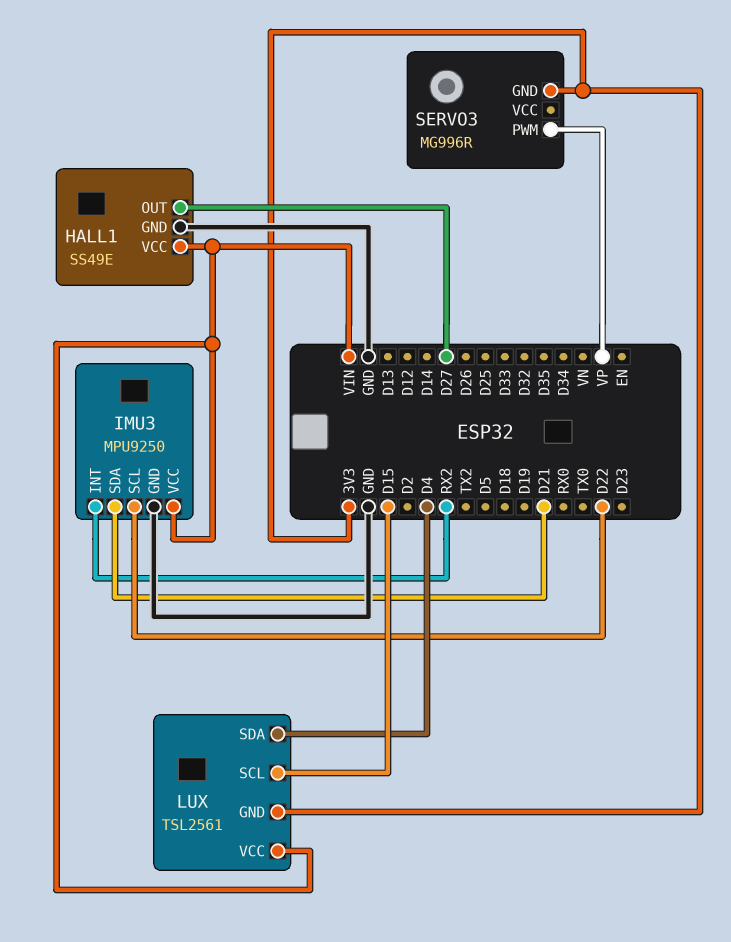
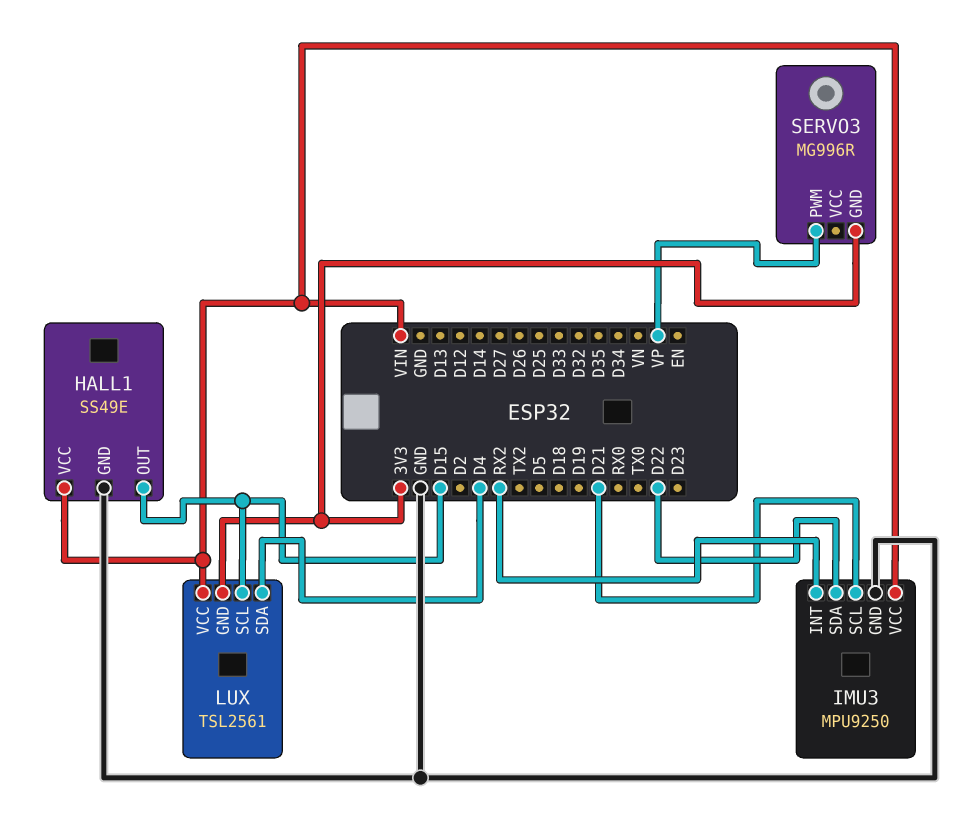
HALL1 pin OUT: D27 -> D15
IMU3 pin SCL: D22 -> D21
IMU3 pin SDA: D21 -> D22

